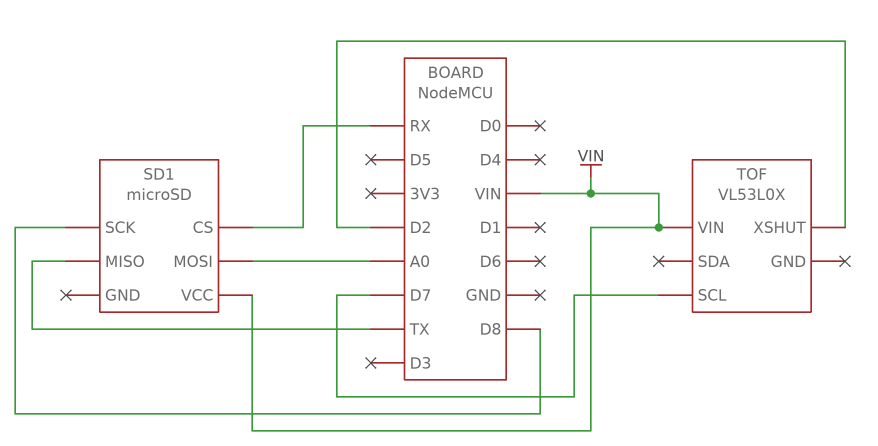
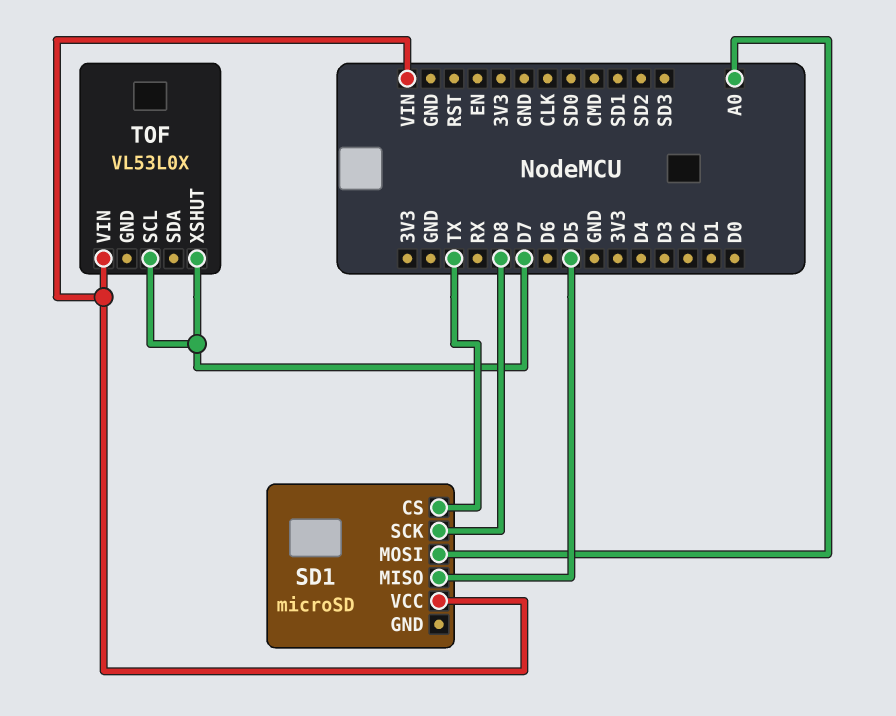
SD1 pin CS: RX -> TX
SD1 pin MISO: TX -> D5
TOF pin XSHUT: D2 -> D7

